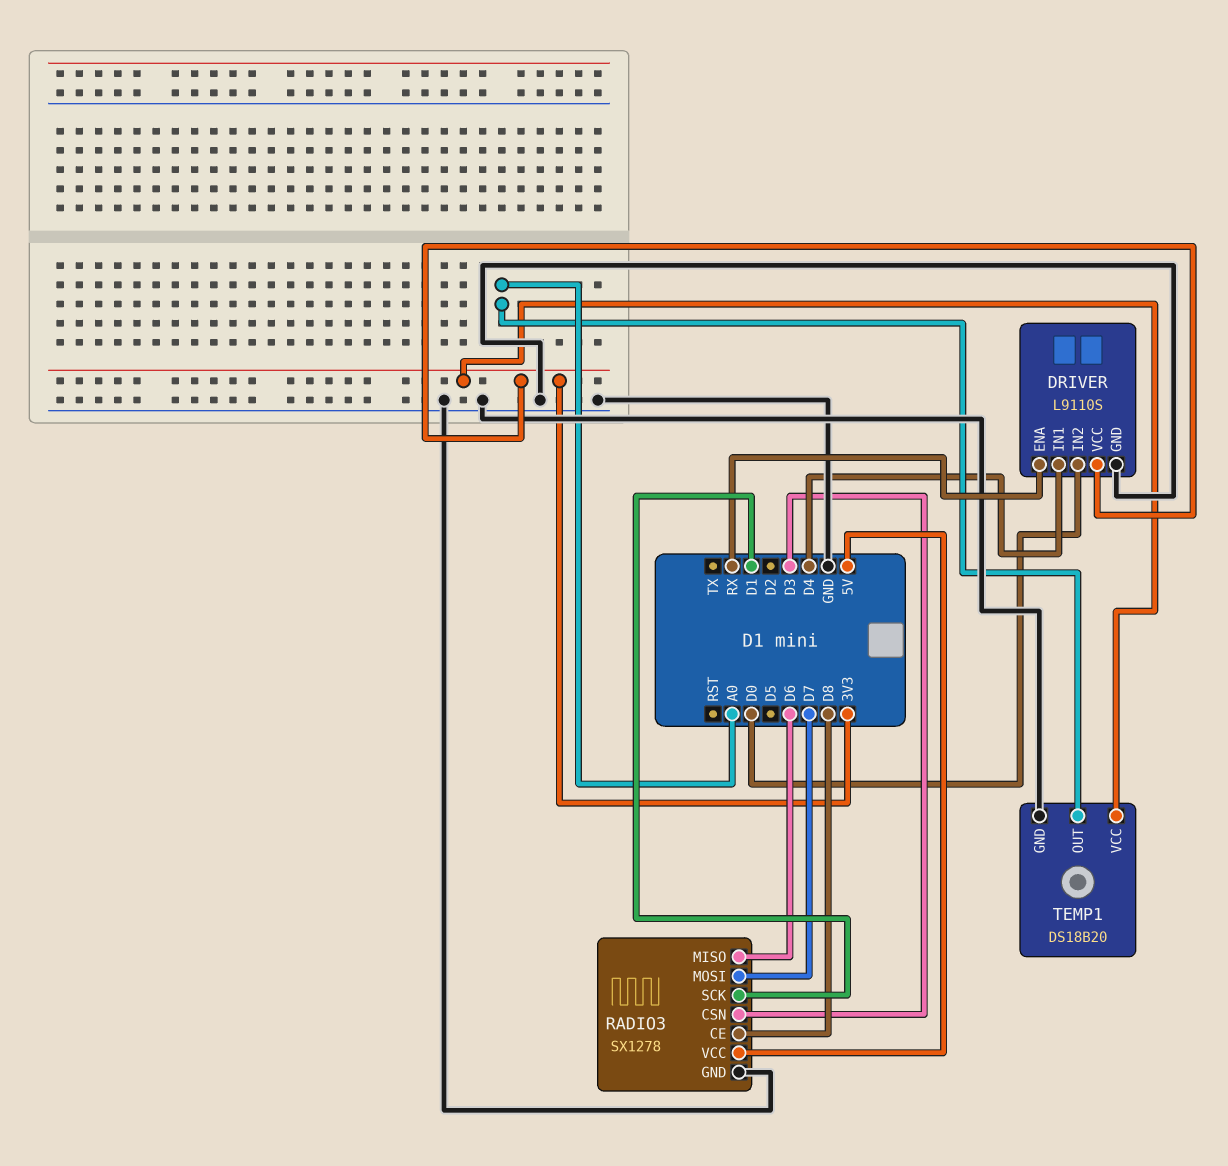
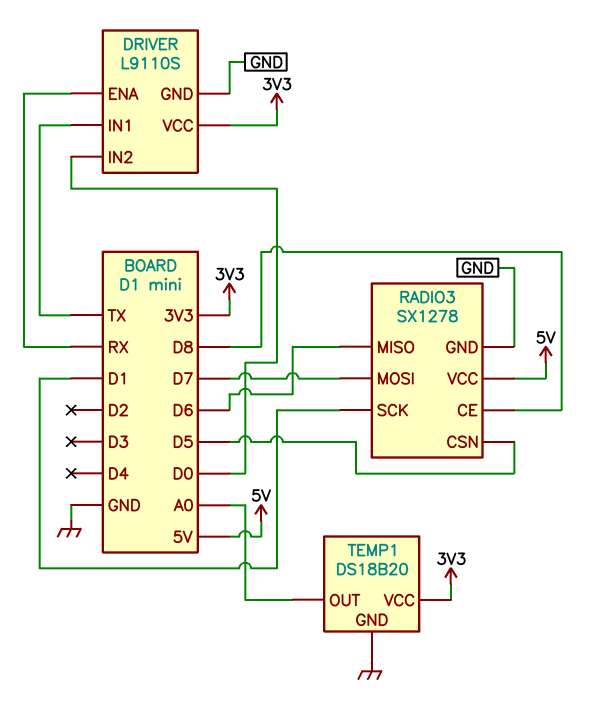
DRIVER pin IN1: D4 -> TX
RADIO3 pin CSN: D3 -> D5

